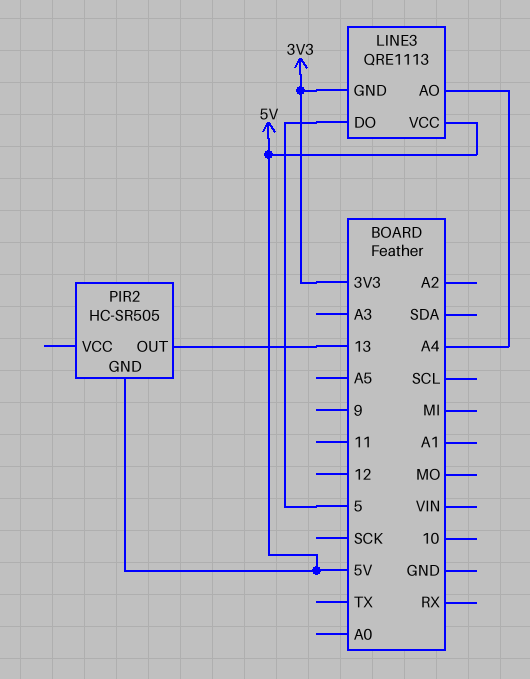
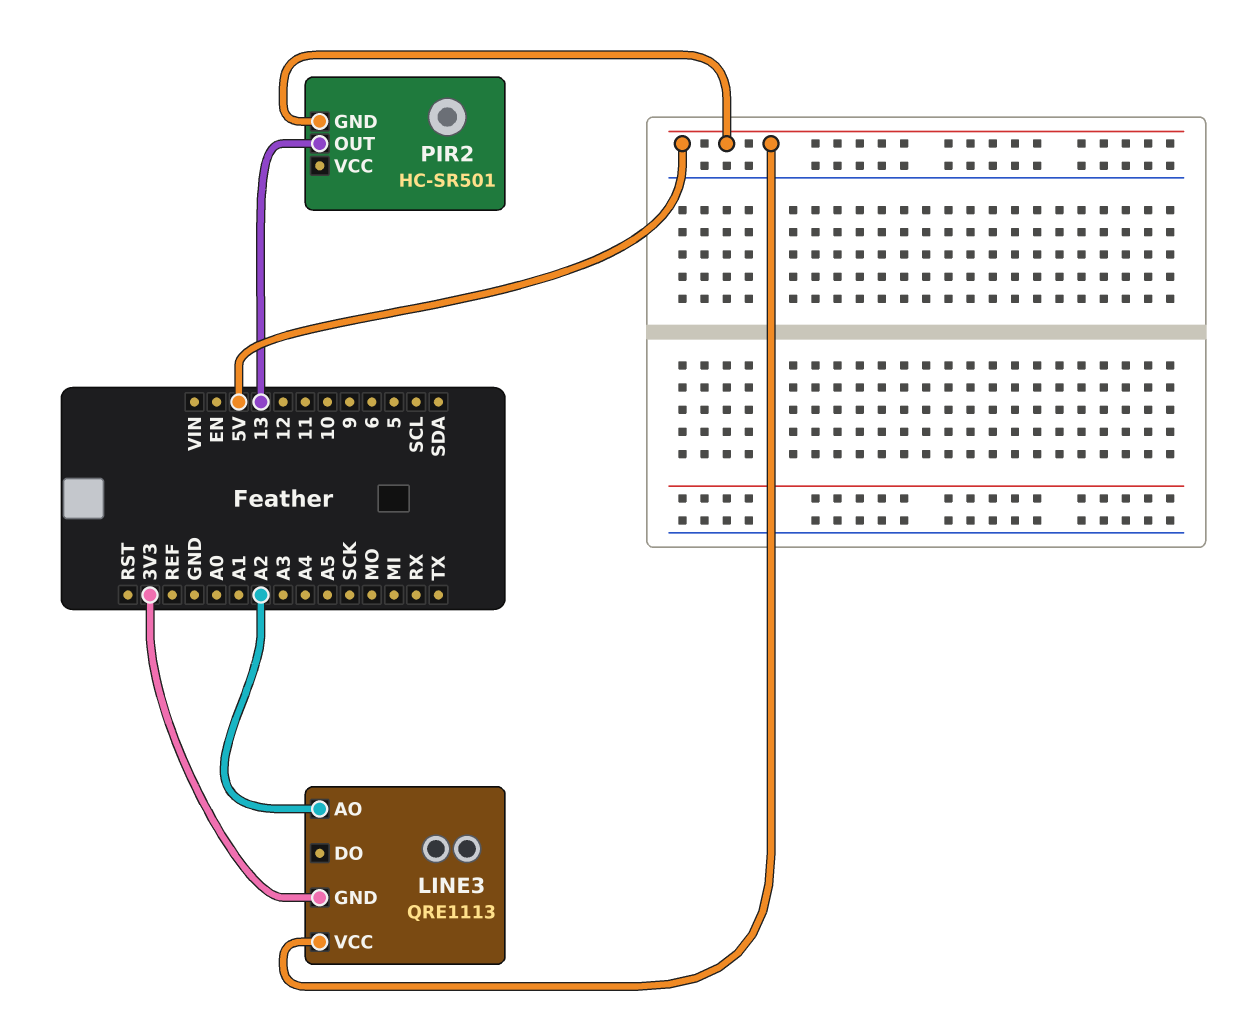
LINE3 pin AO: A4 -> A2
LINE3 pin DO: 5 -> none
PIR2: HC-SR505 -> HC-SR501

